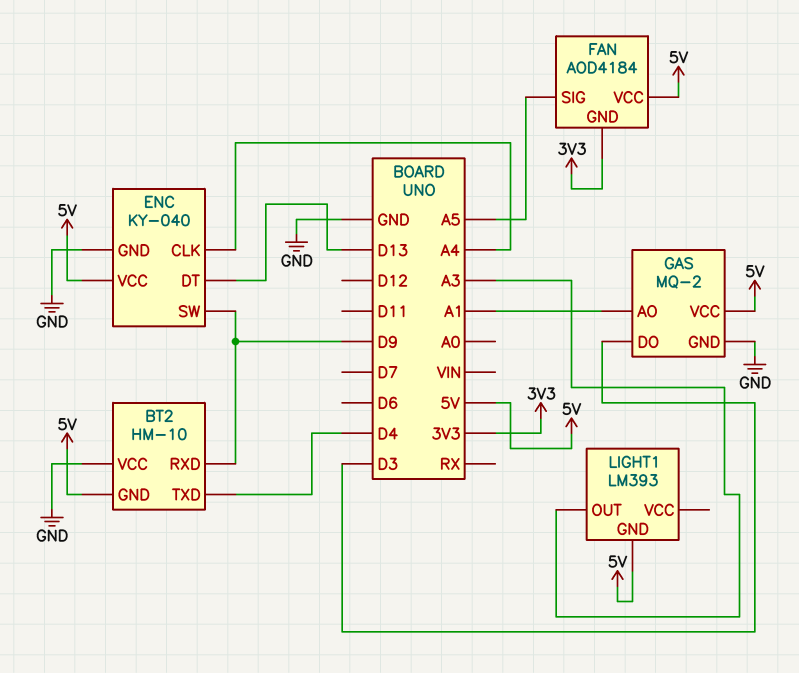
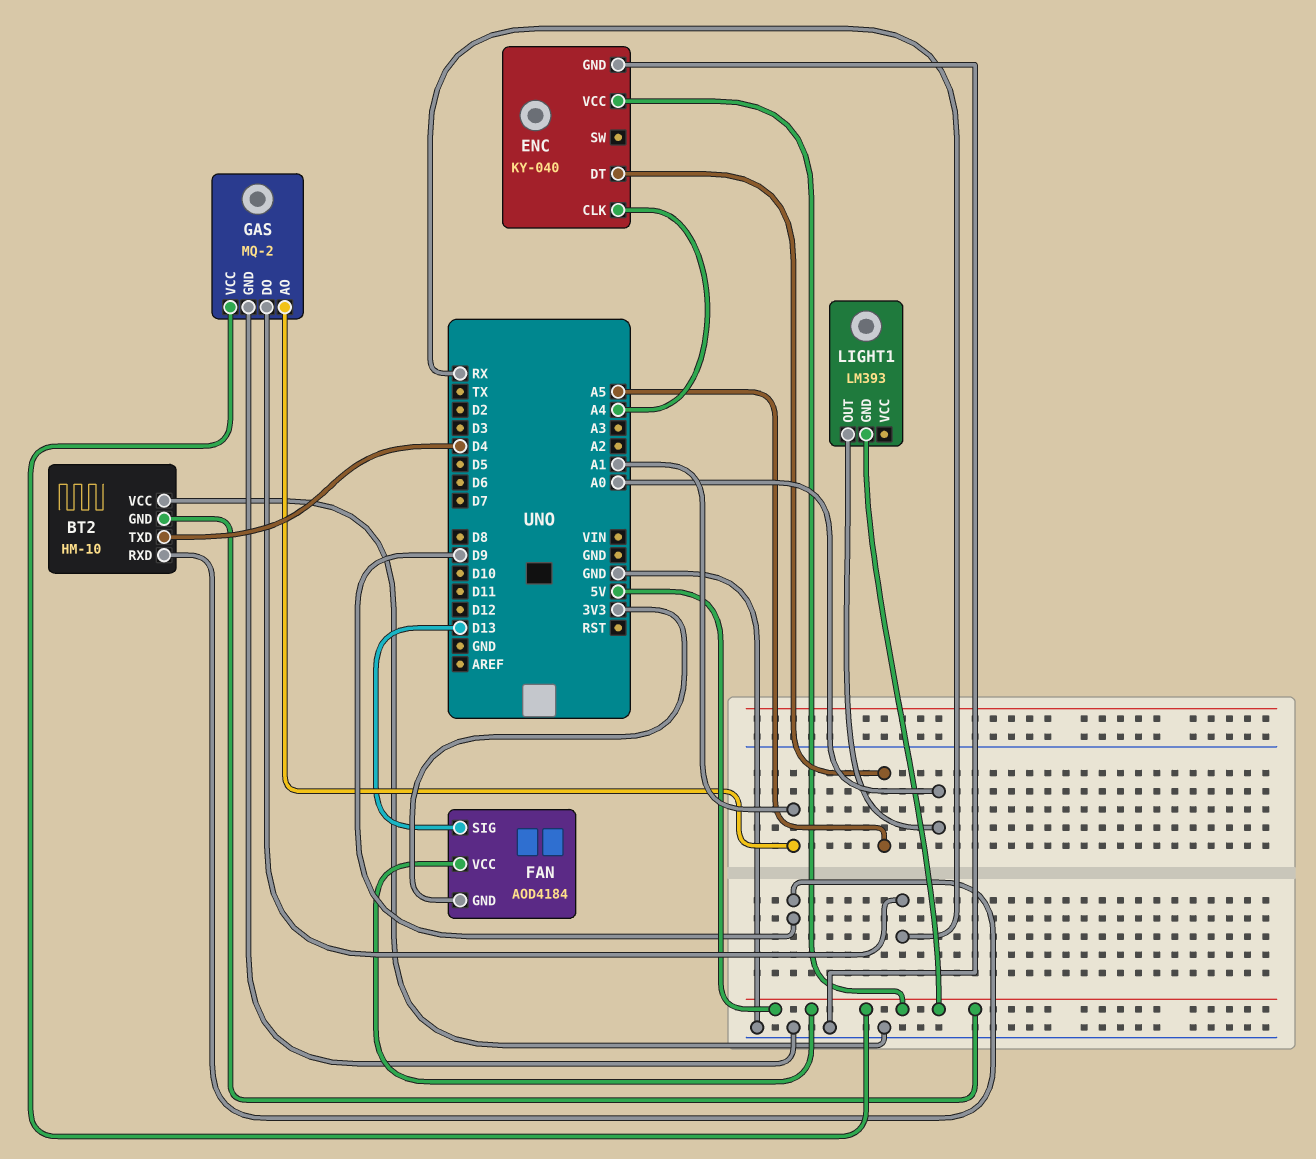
ENC pin DT: D13 -> A5
ENC pin SW: D9 -> none
FAN pin SIG: A5 -> D13
GAS pin DO: D3 -> RX
LIGHT1 pin OUT: A3 -> A0

